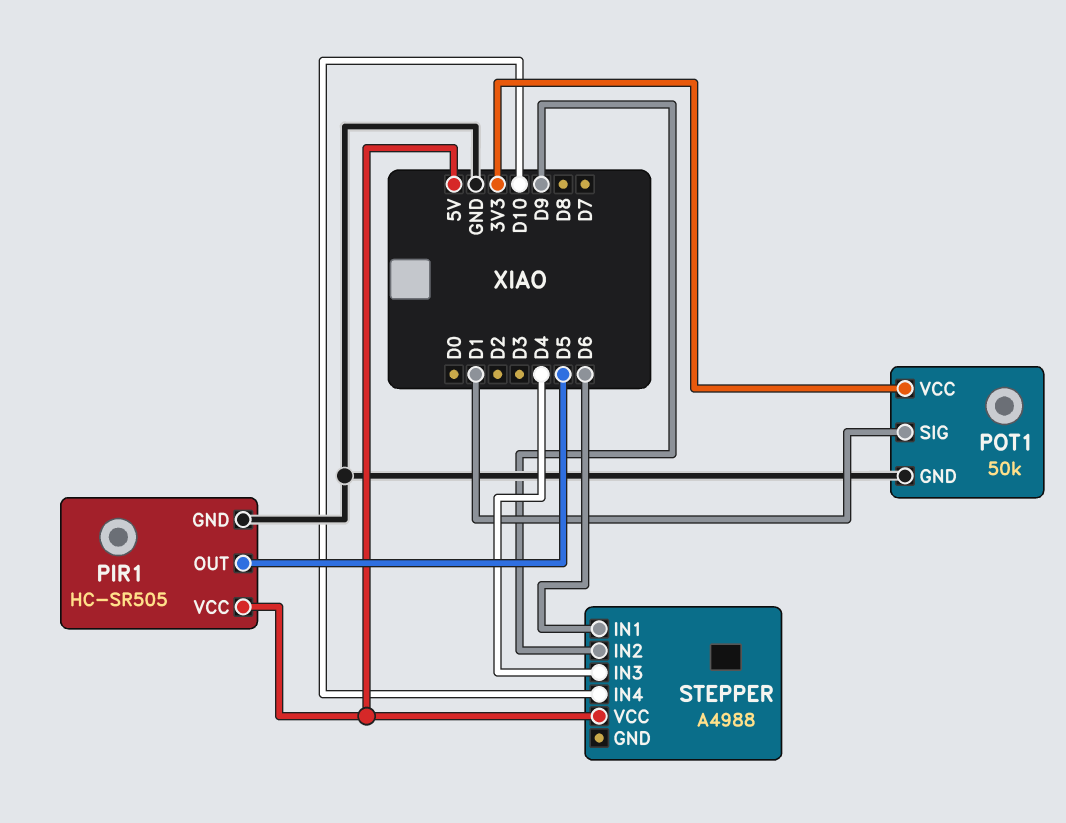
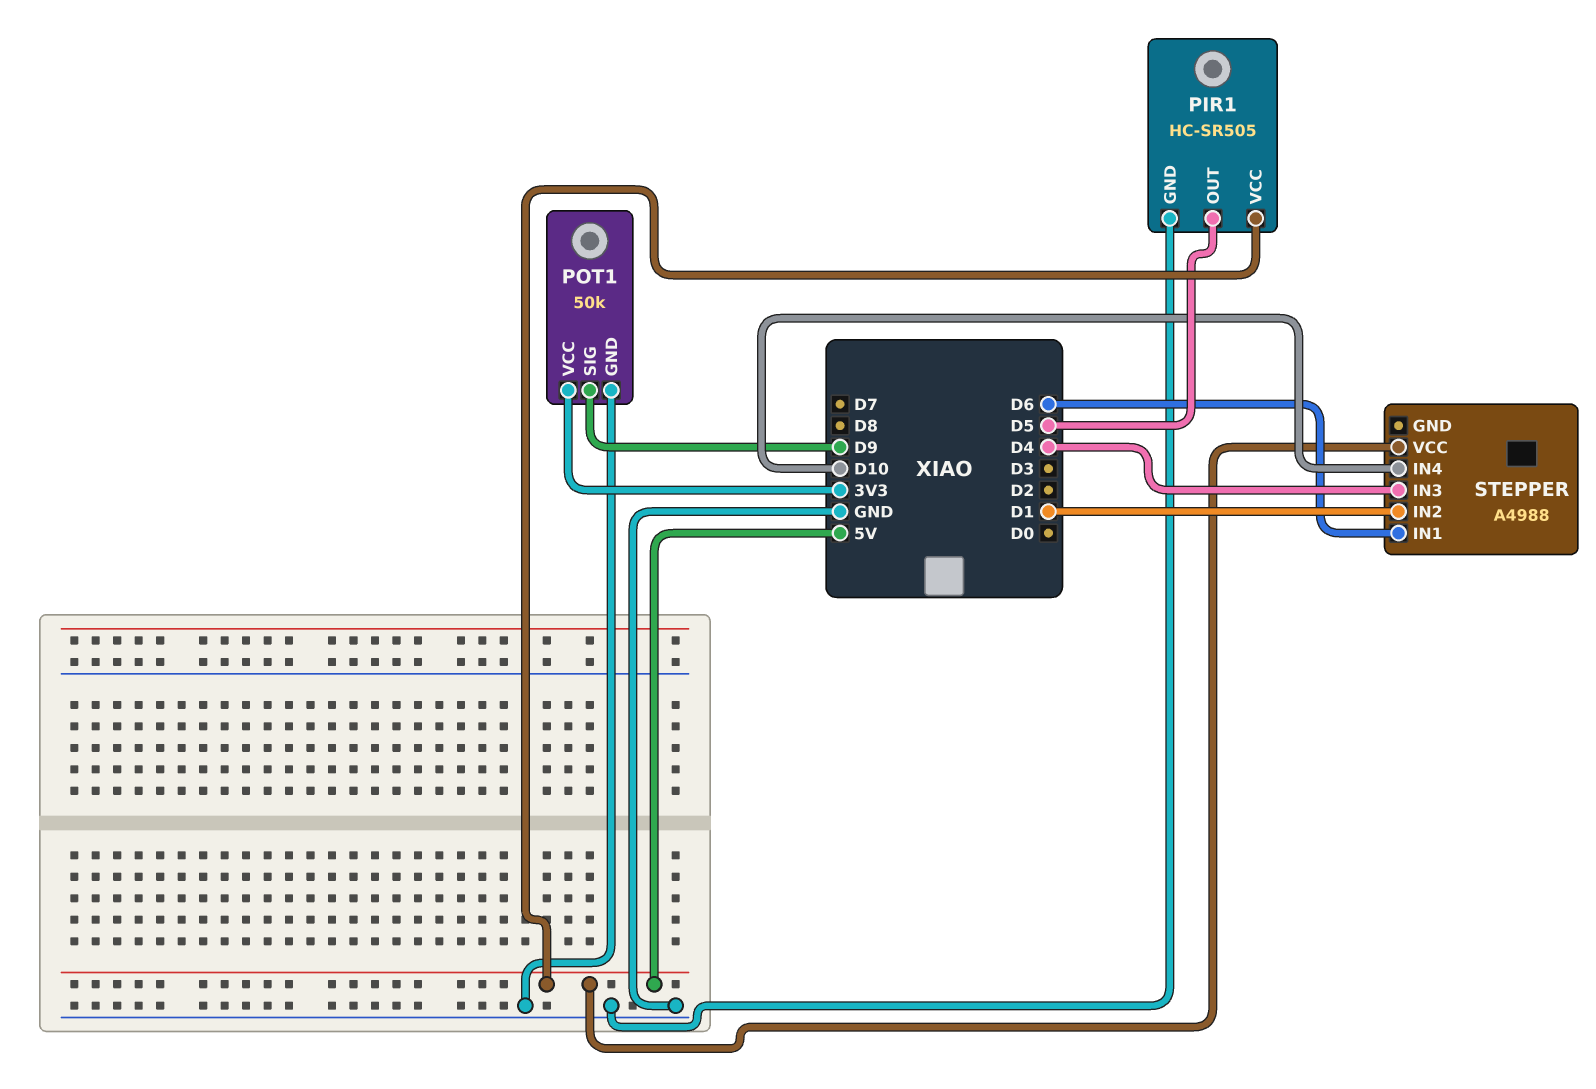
POT1 pin SIG: D1 -> D9
STEPPER pin IN2: D9 -> D1

